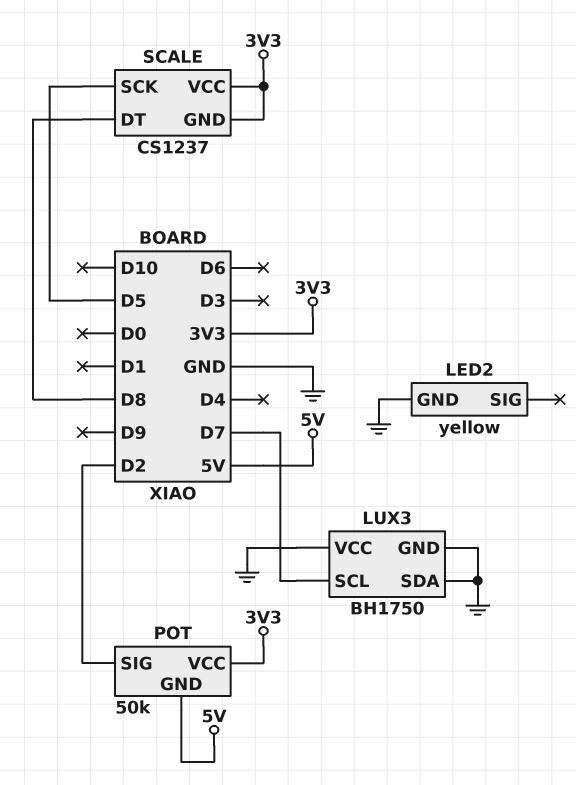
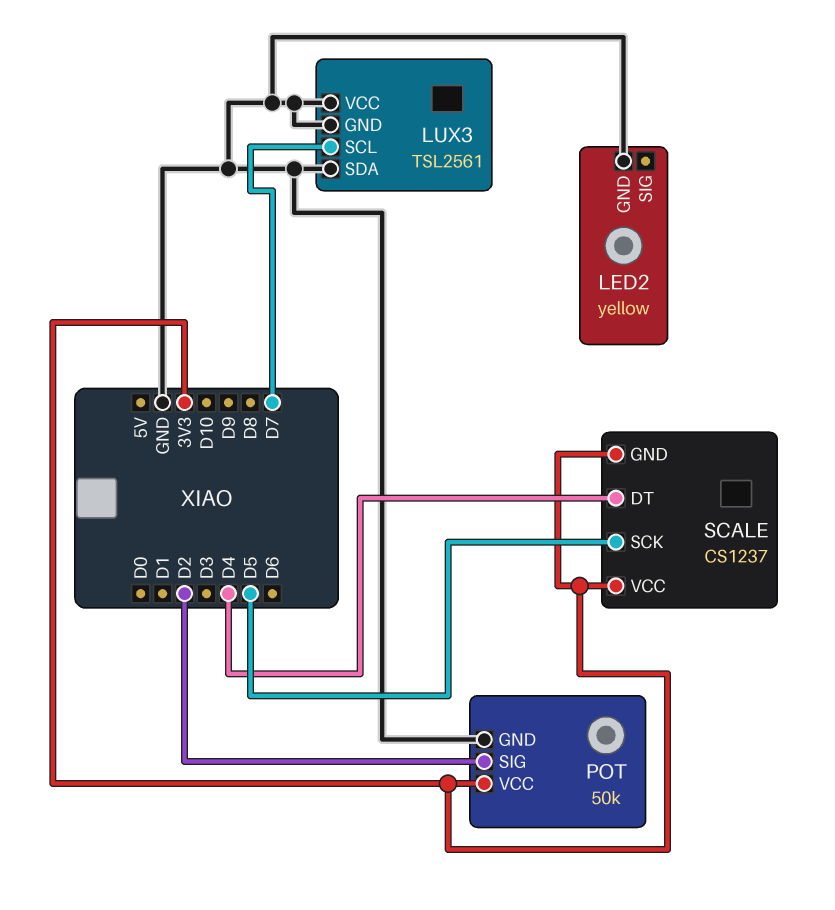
LUX3: BH1750 -> TSL2561
POT pin GND: 5V -> GND
SCALE pin DT: D8 -> D4

